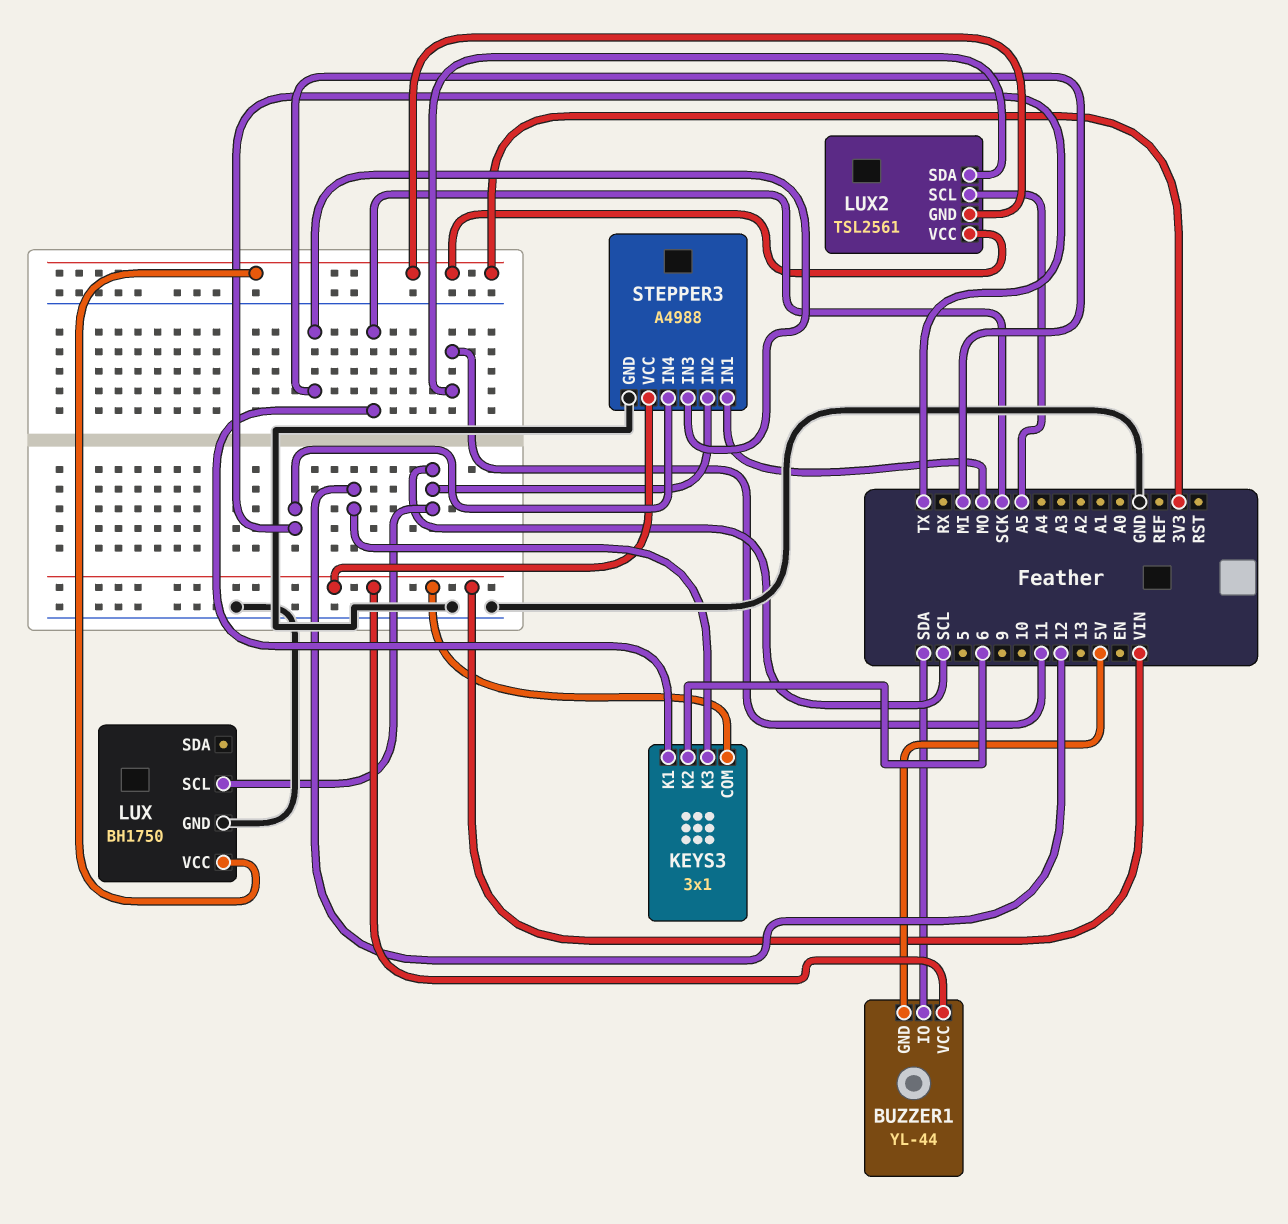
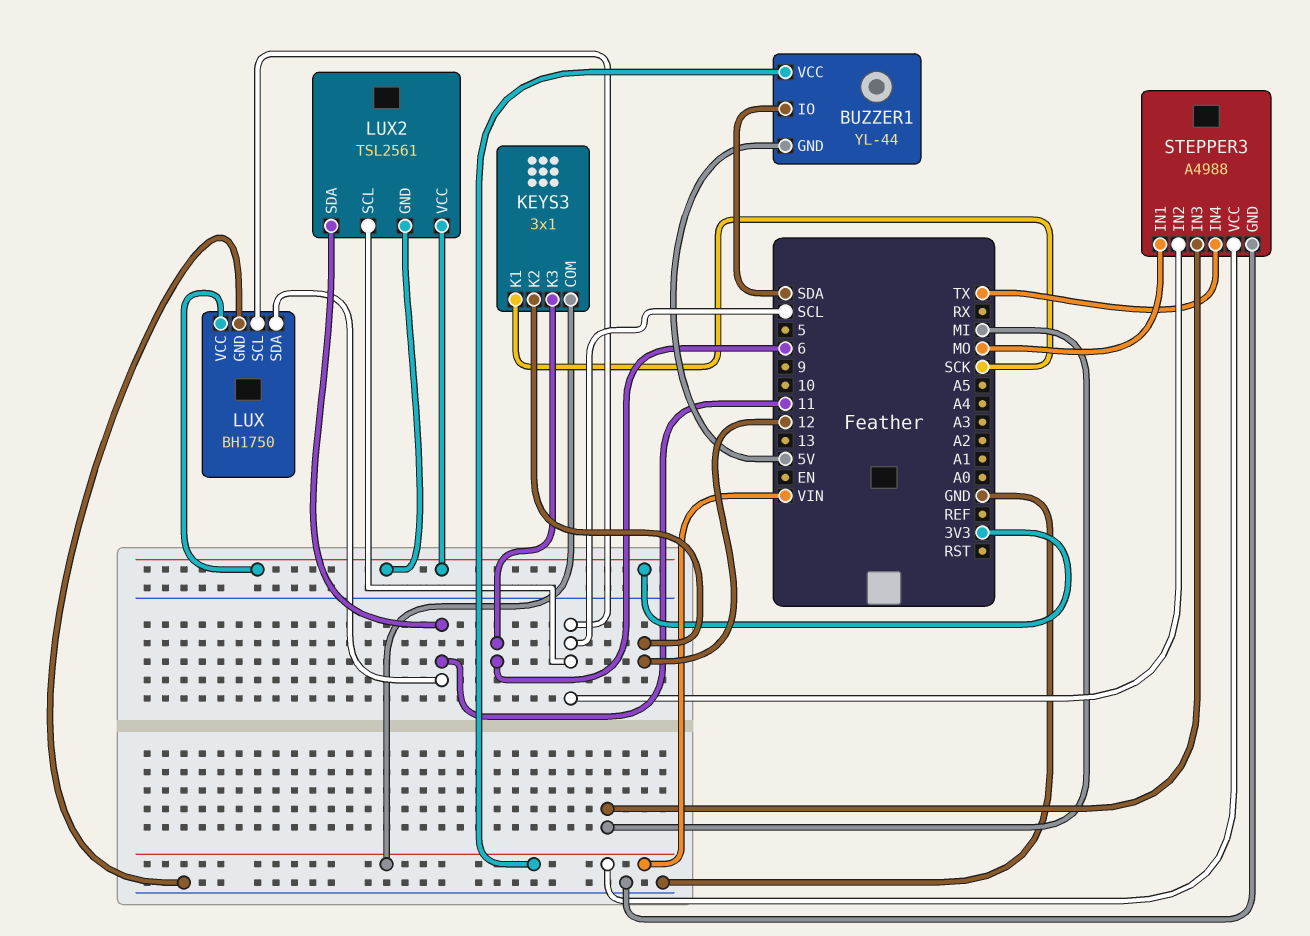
KEYS3 pin K2: 6 -> 12
KEYS3 pin K3: 12 -> 6
LUX pin SDA: none -> 11
LUX2 pin SCL: A5 -> SCL

